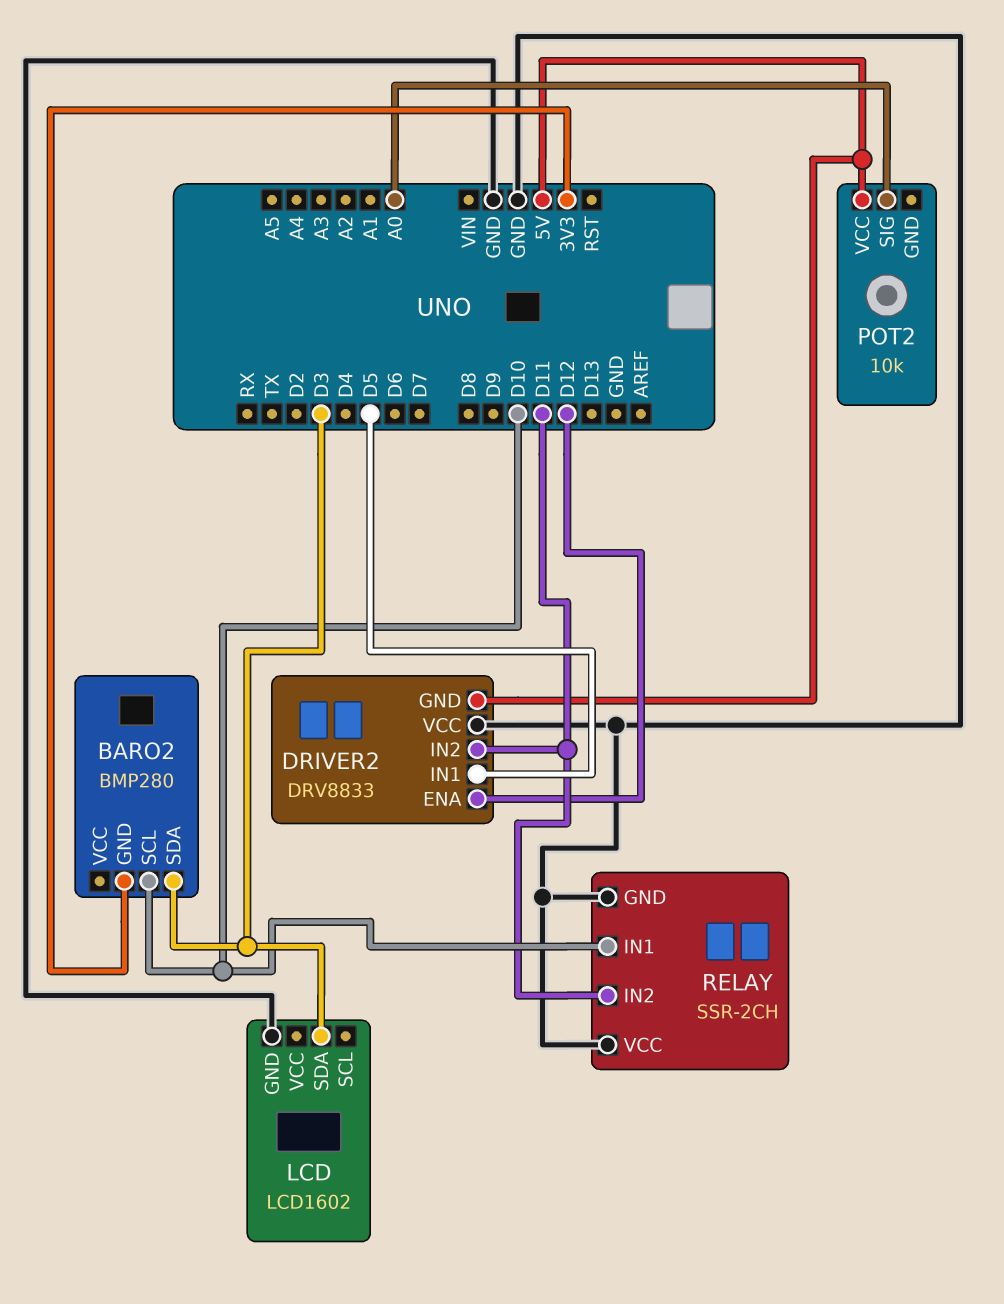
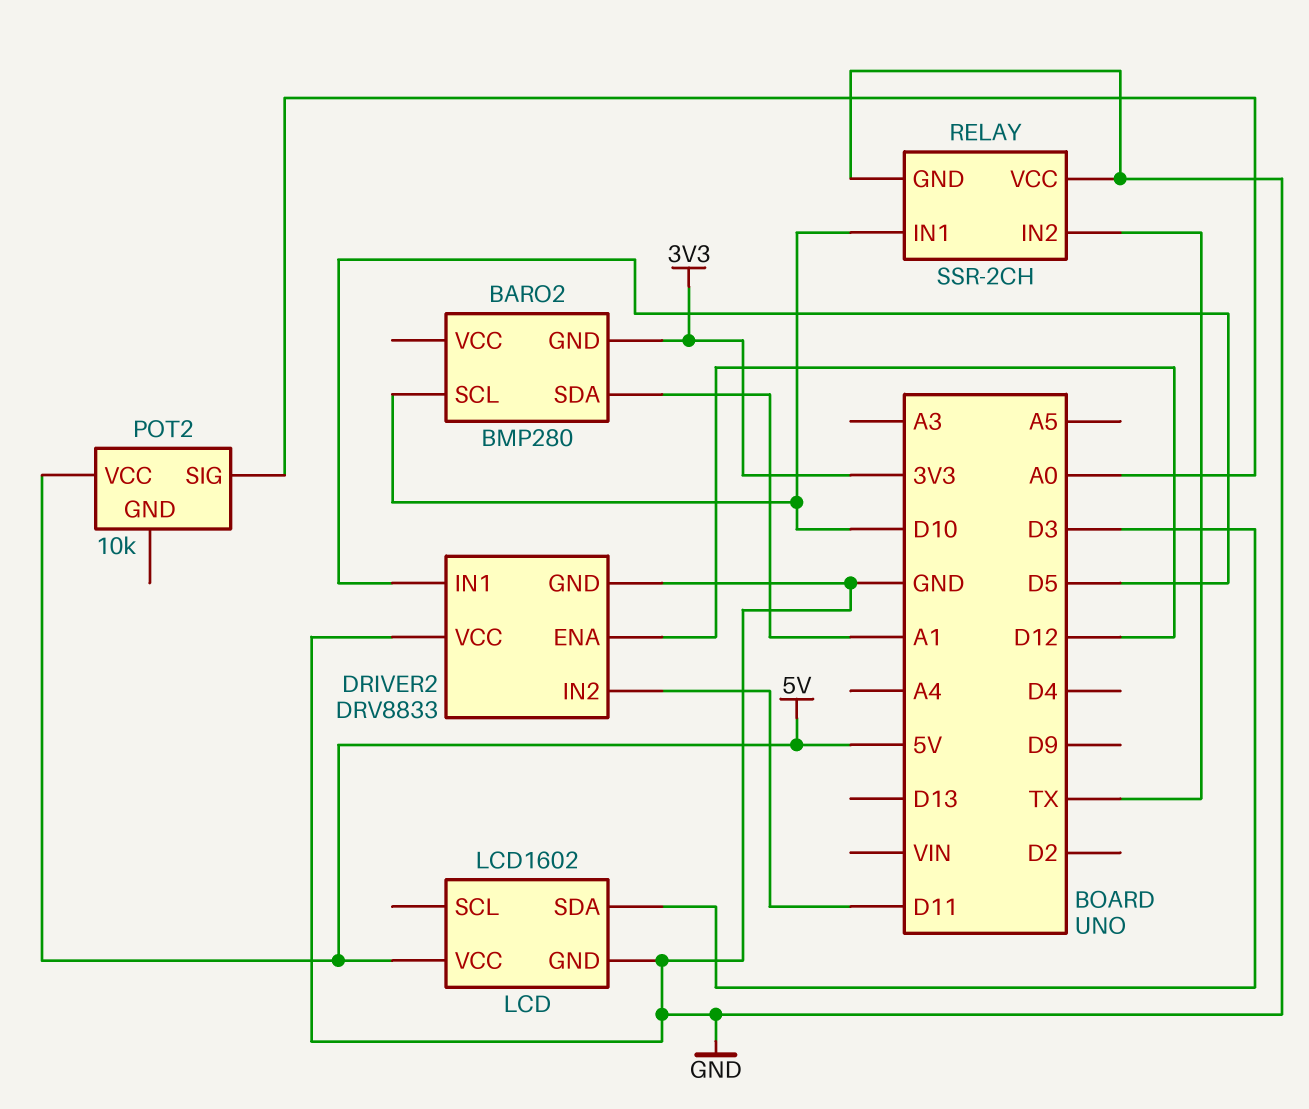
BARO2 pin SDA: D3 -> A1
DRIVER2 pin GND: 5V -> GND
LCD pin VCC: none -> 5V
RELAY pin IN2: D11 -> TX

